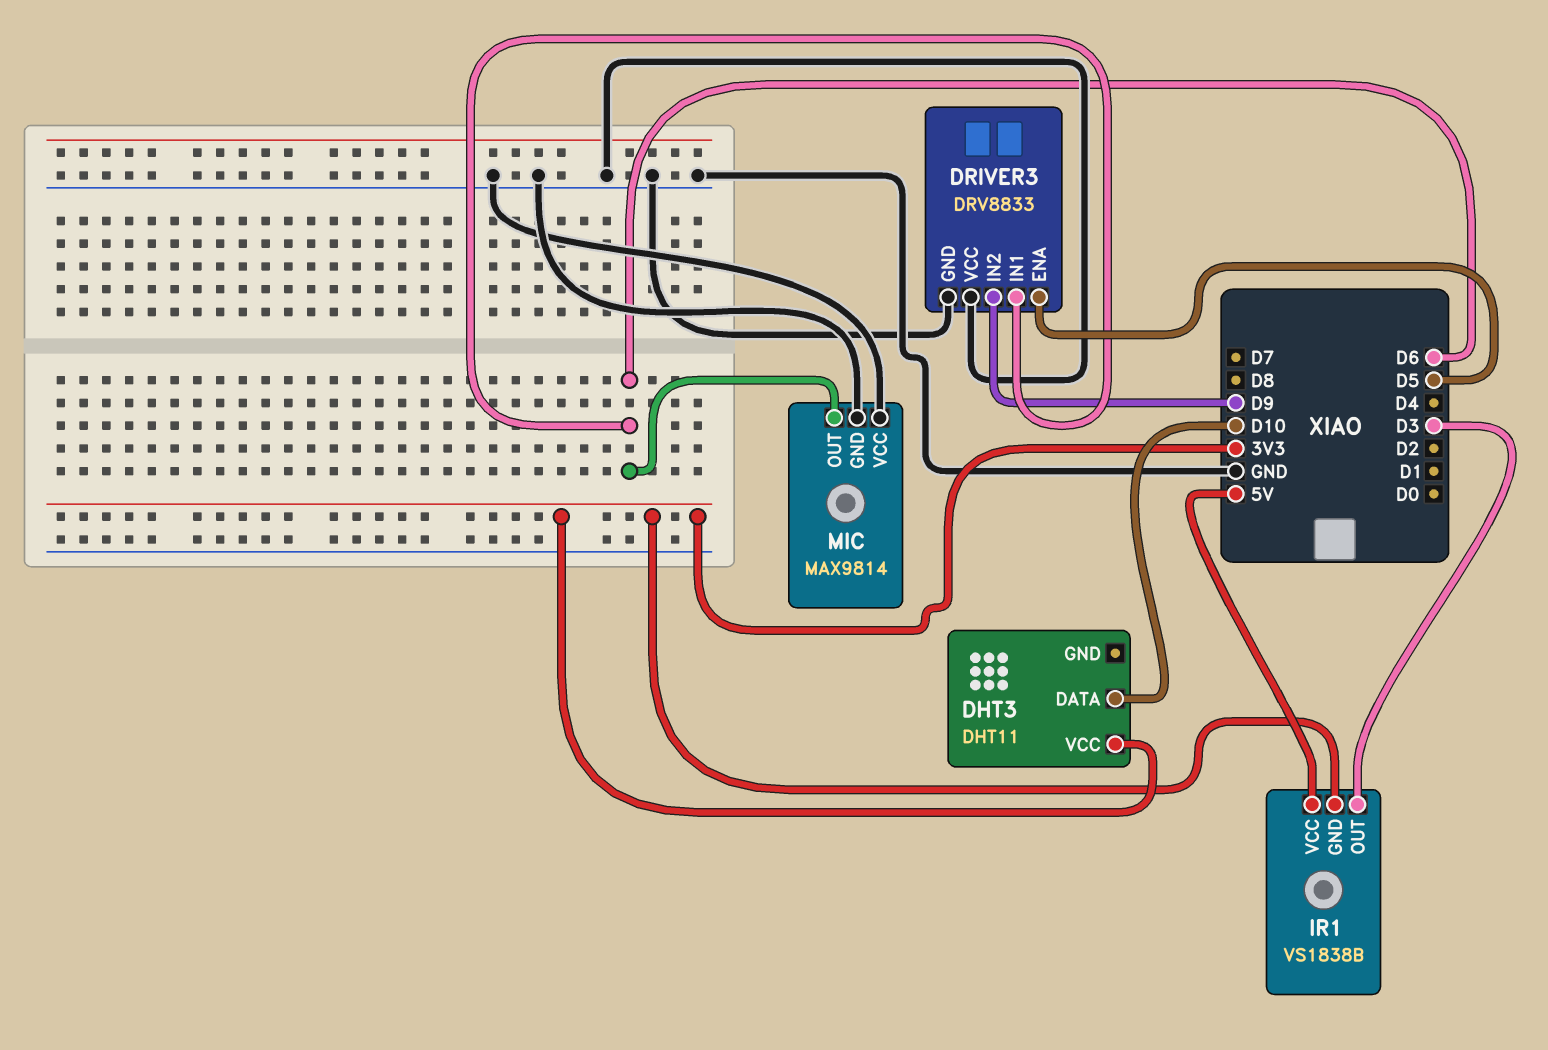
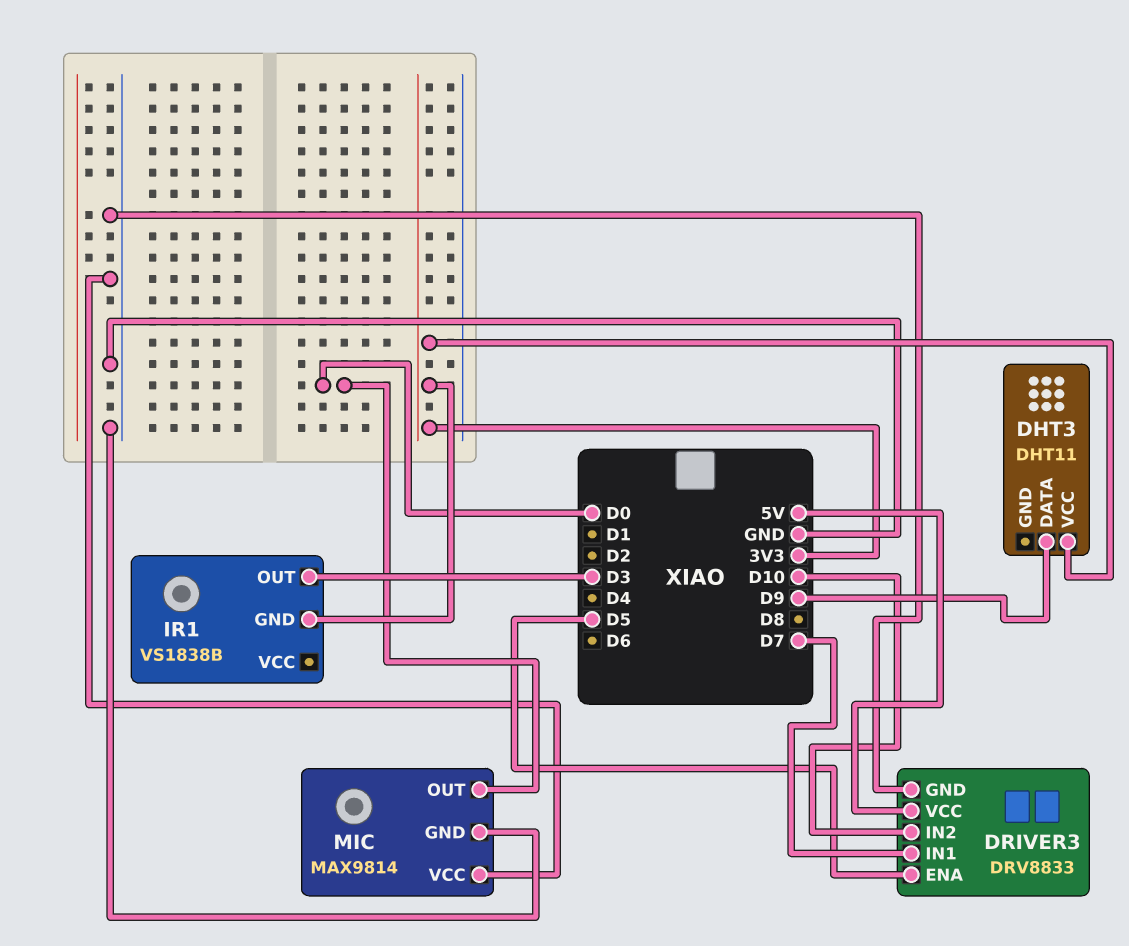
DHT3 pin DATA: D10 -> D9
DRIVER3 pin IN1: D6 -> D7
DRIVER3 pin IN2: D9 -> D10
DRIVER3 pin VCC: GND -> 5V
IR1 pin VCC: 5V -> none
MIC pin OUT: D6 -> D0

